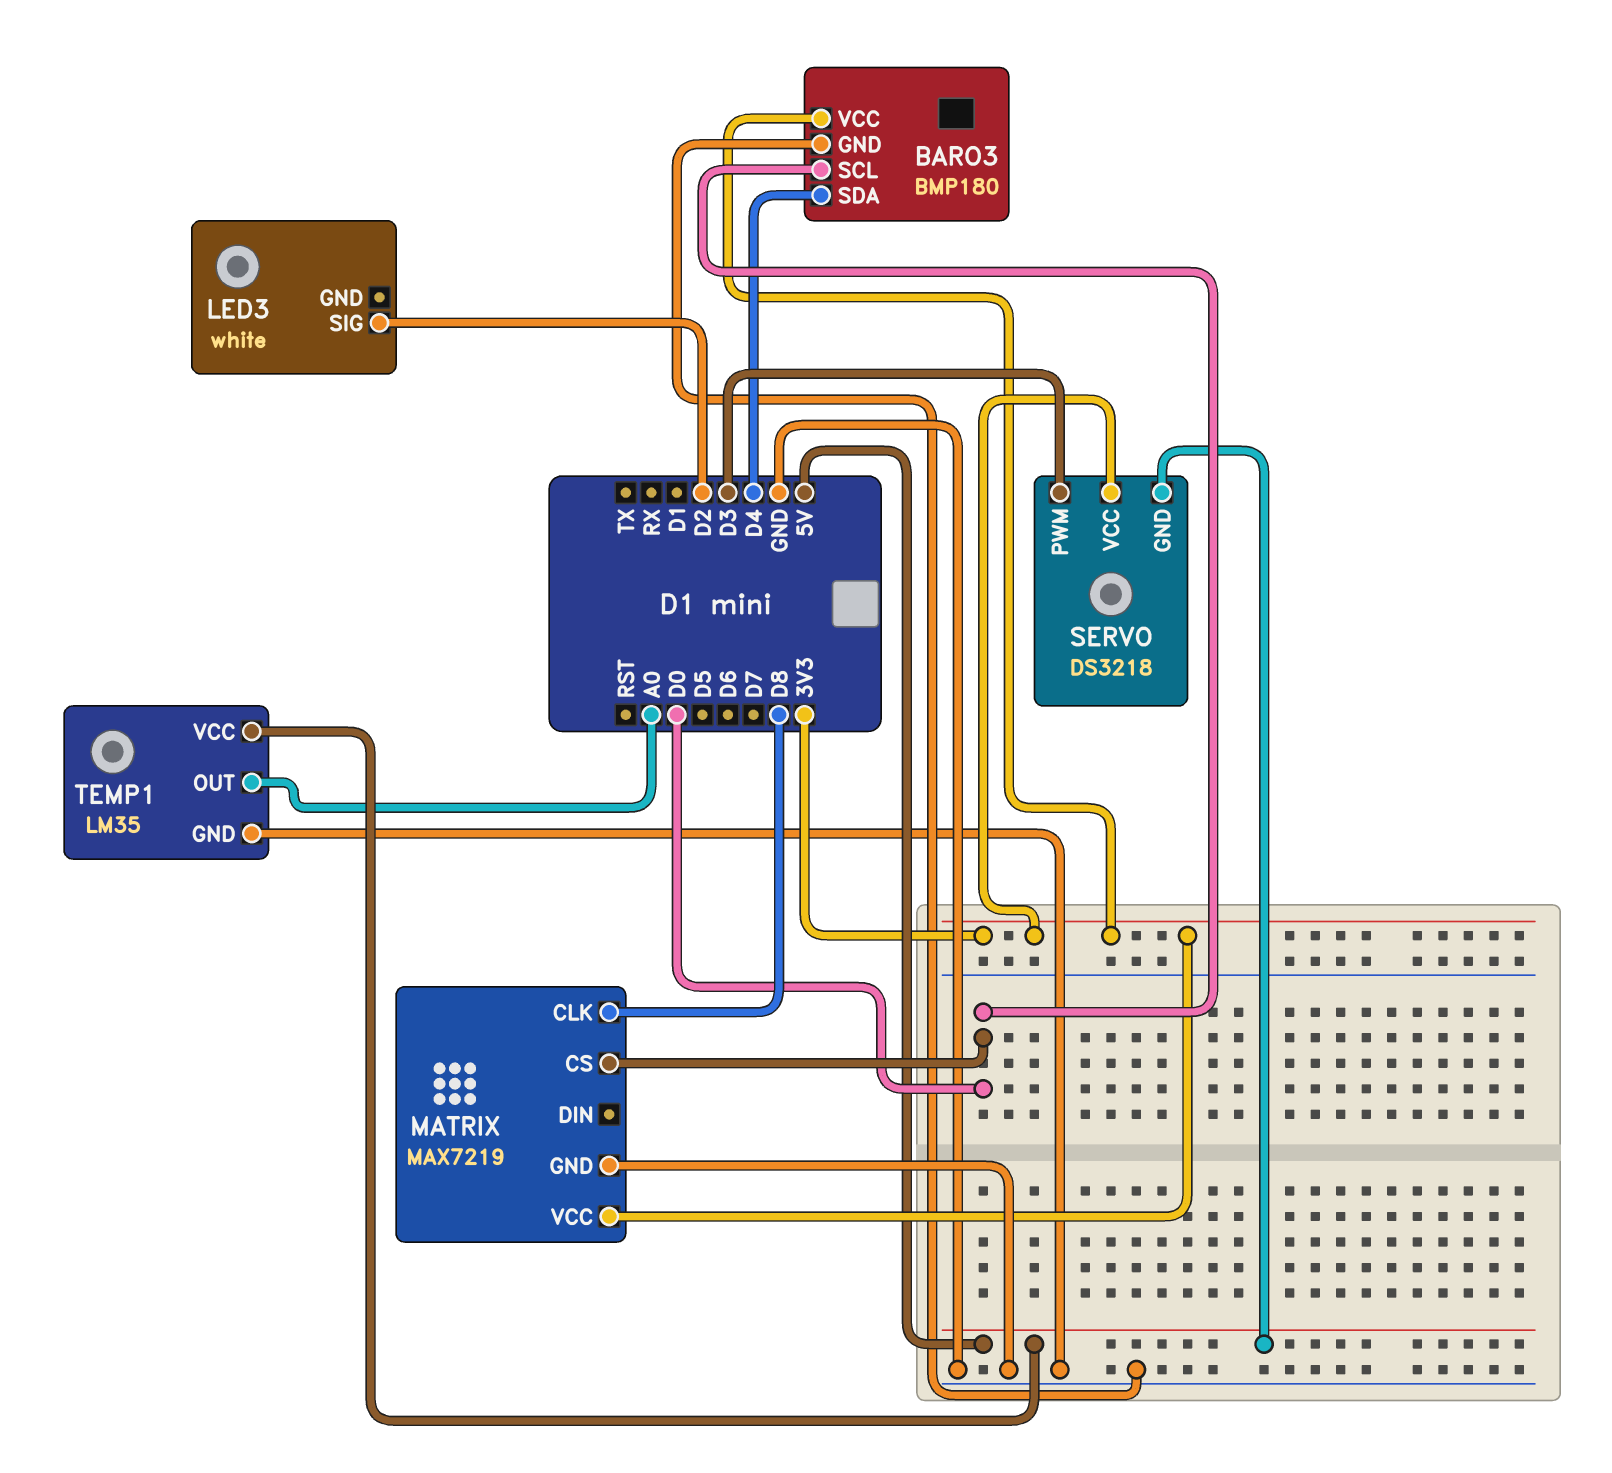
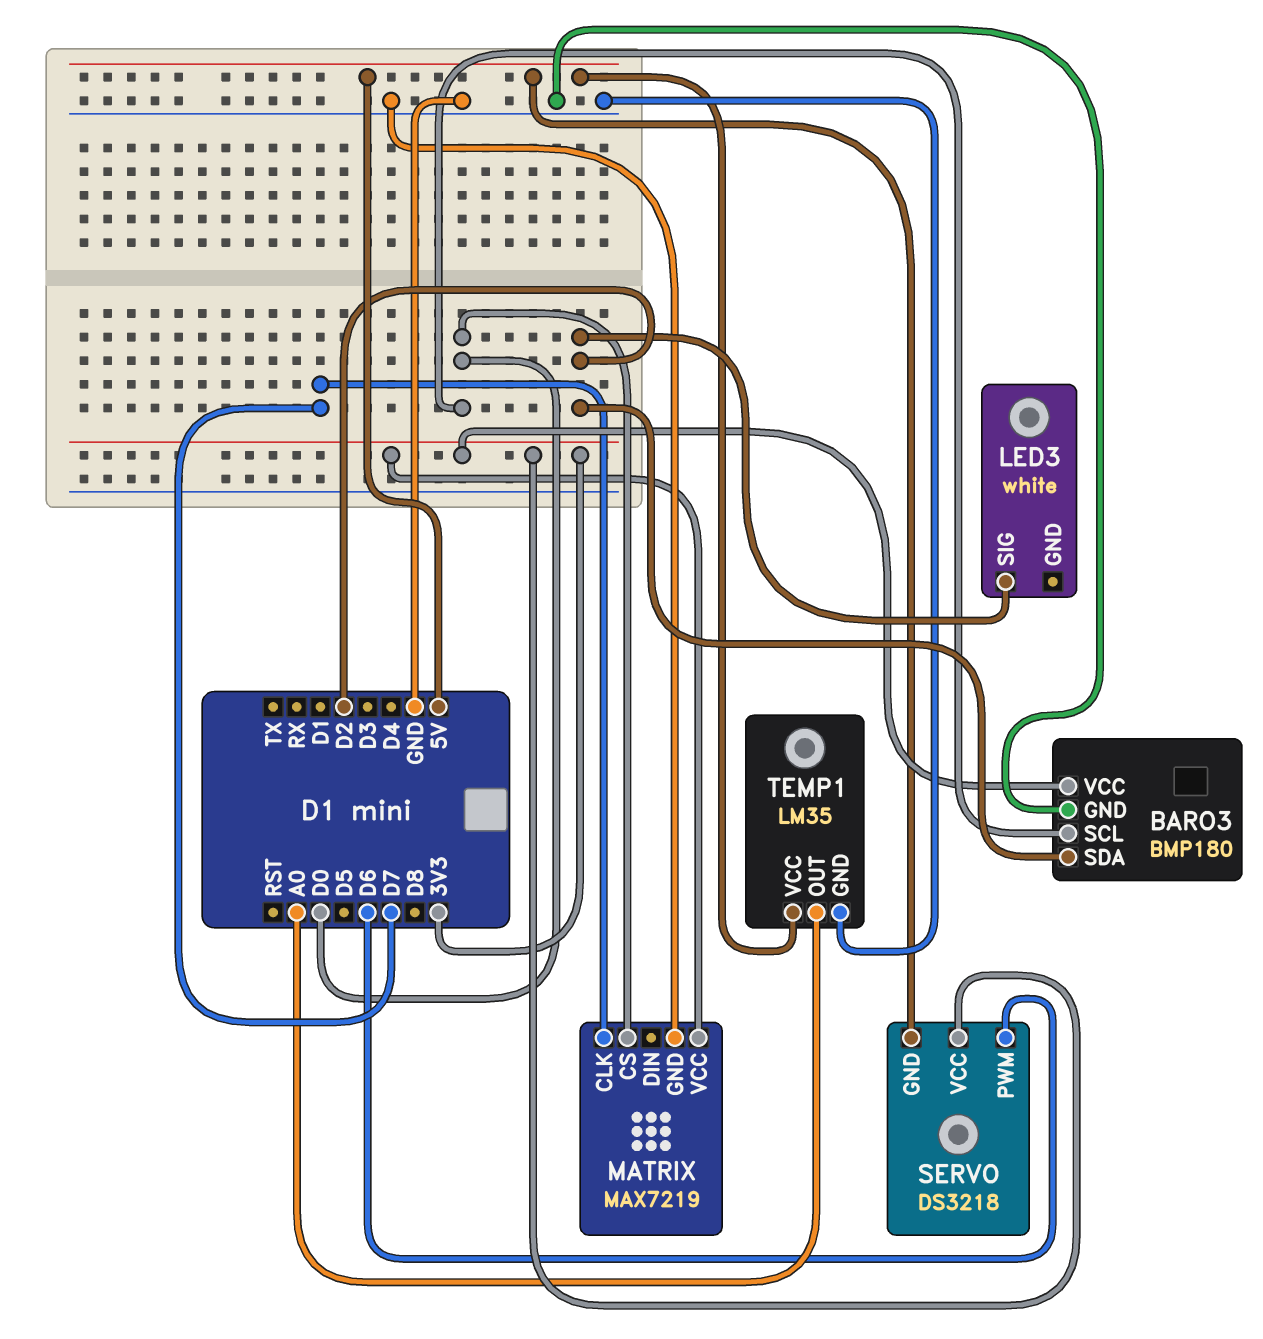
BARO3 pin SDA: D4 -> D2
MATRIX pin CLK: D8 -> D7
SERVO pin PWM: D3 -> D6

